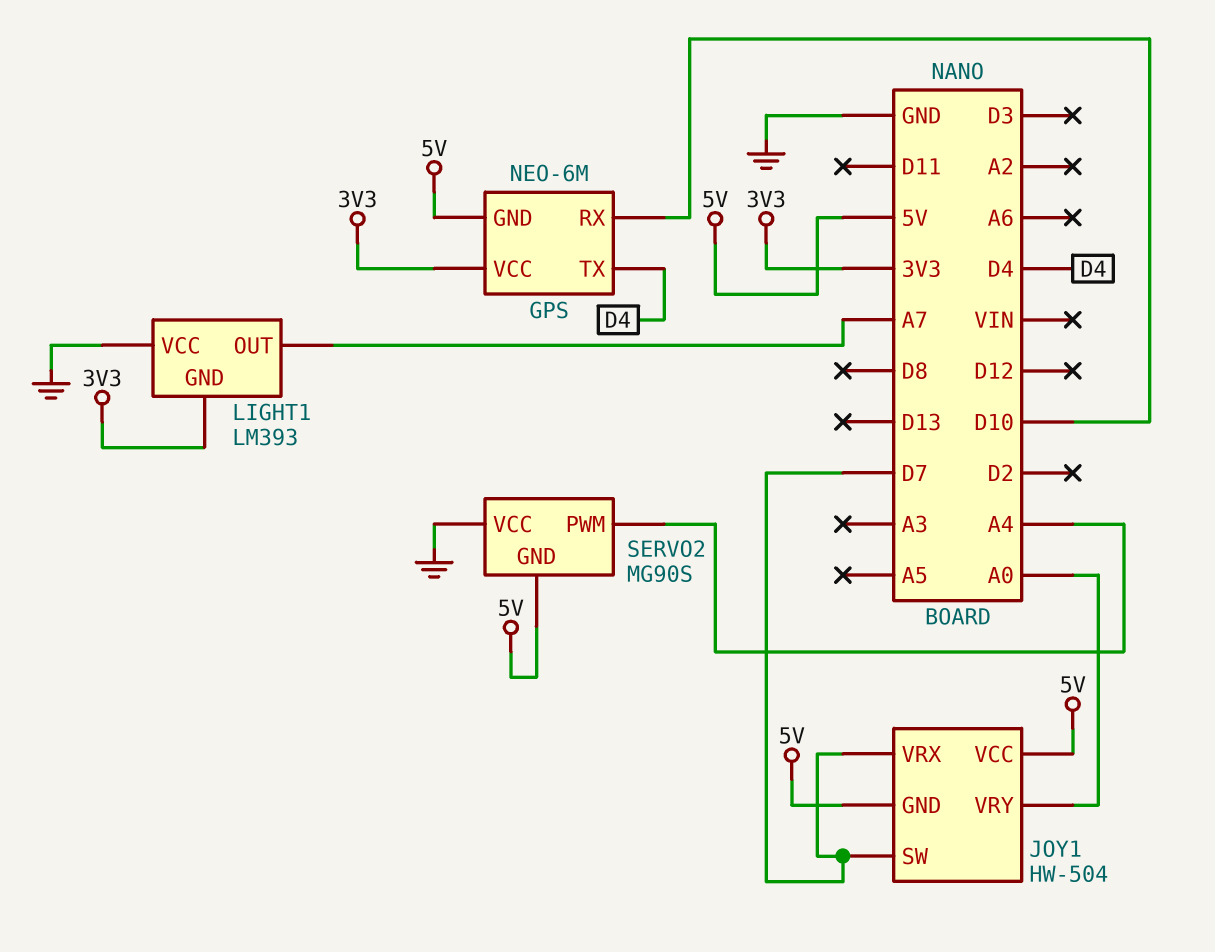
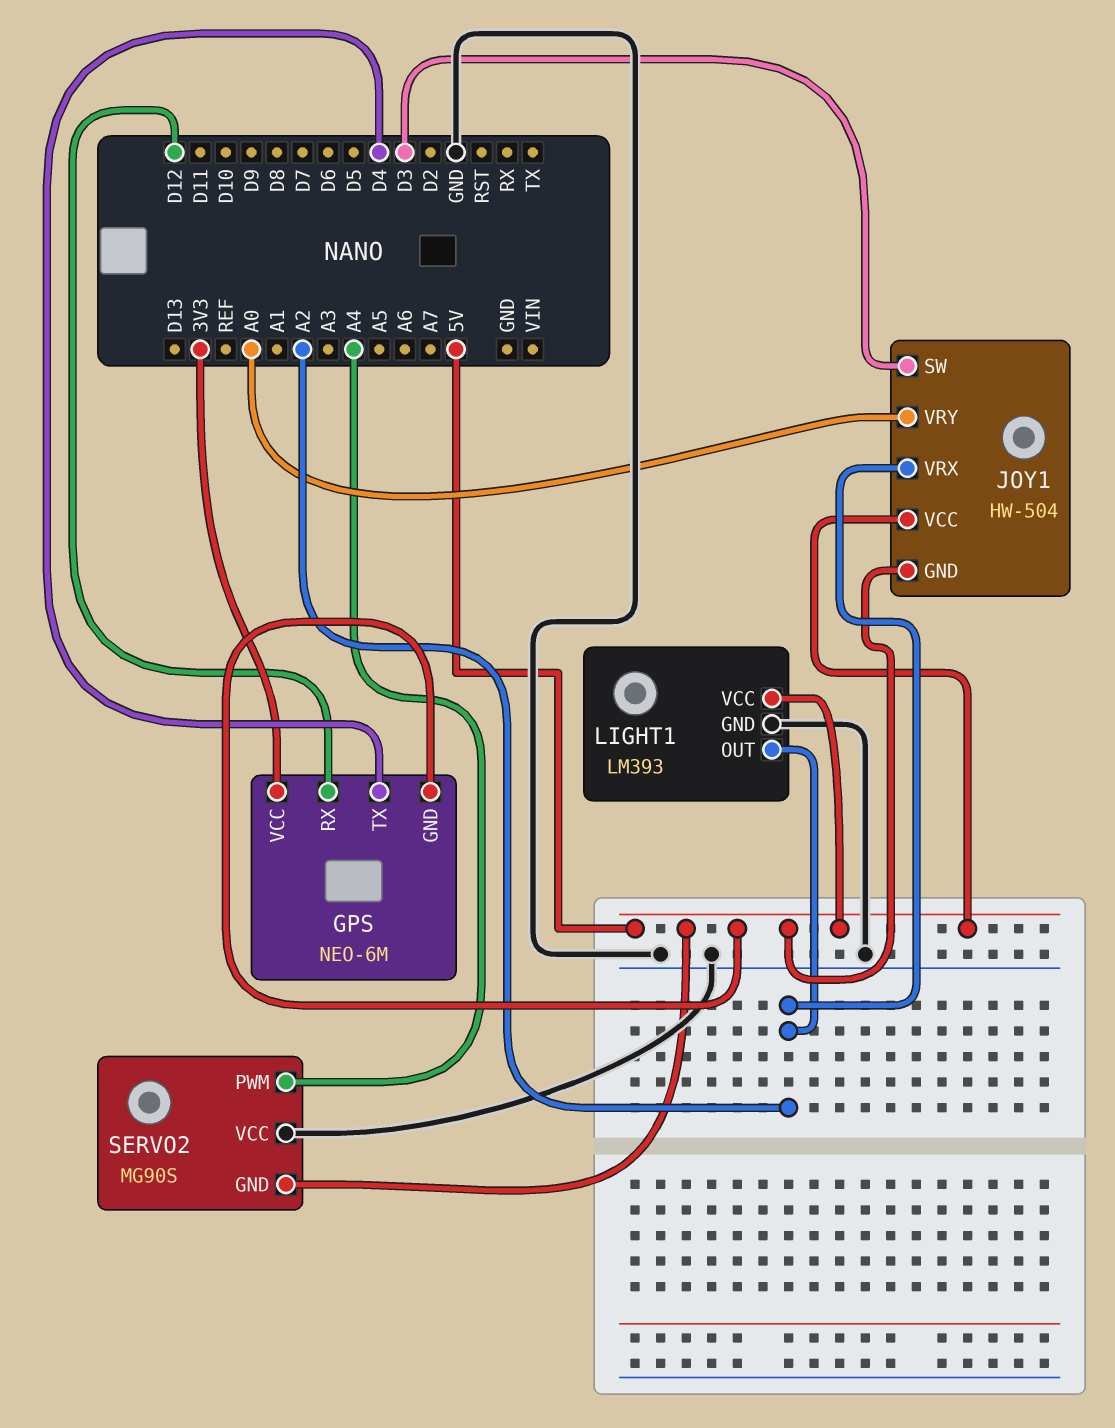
GPS pin RX: D10 -> D12
JOY1 pin SW: D7 -> D3
JOY1 pin VRX: D7 -> A2
LIGHT1 pin GND: 3V3 -> GND
LIGHT1 pin OUT: A7 -> A2
LIGHT1 pin VCC: GND -> 5V

